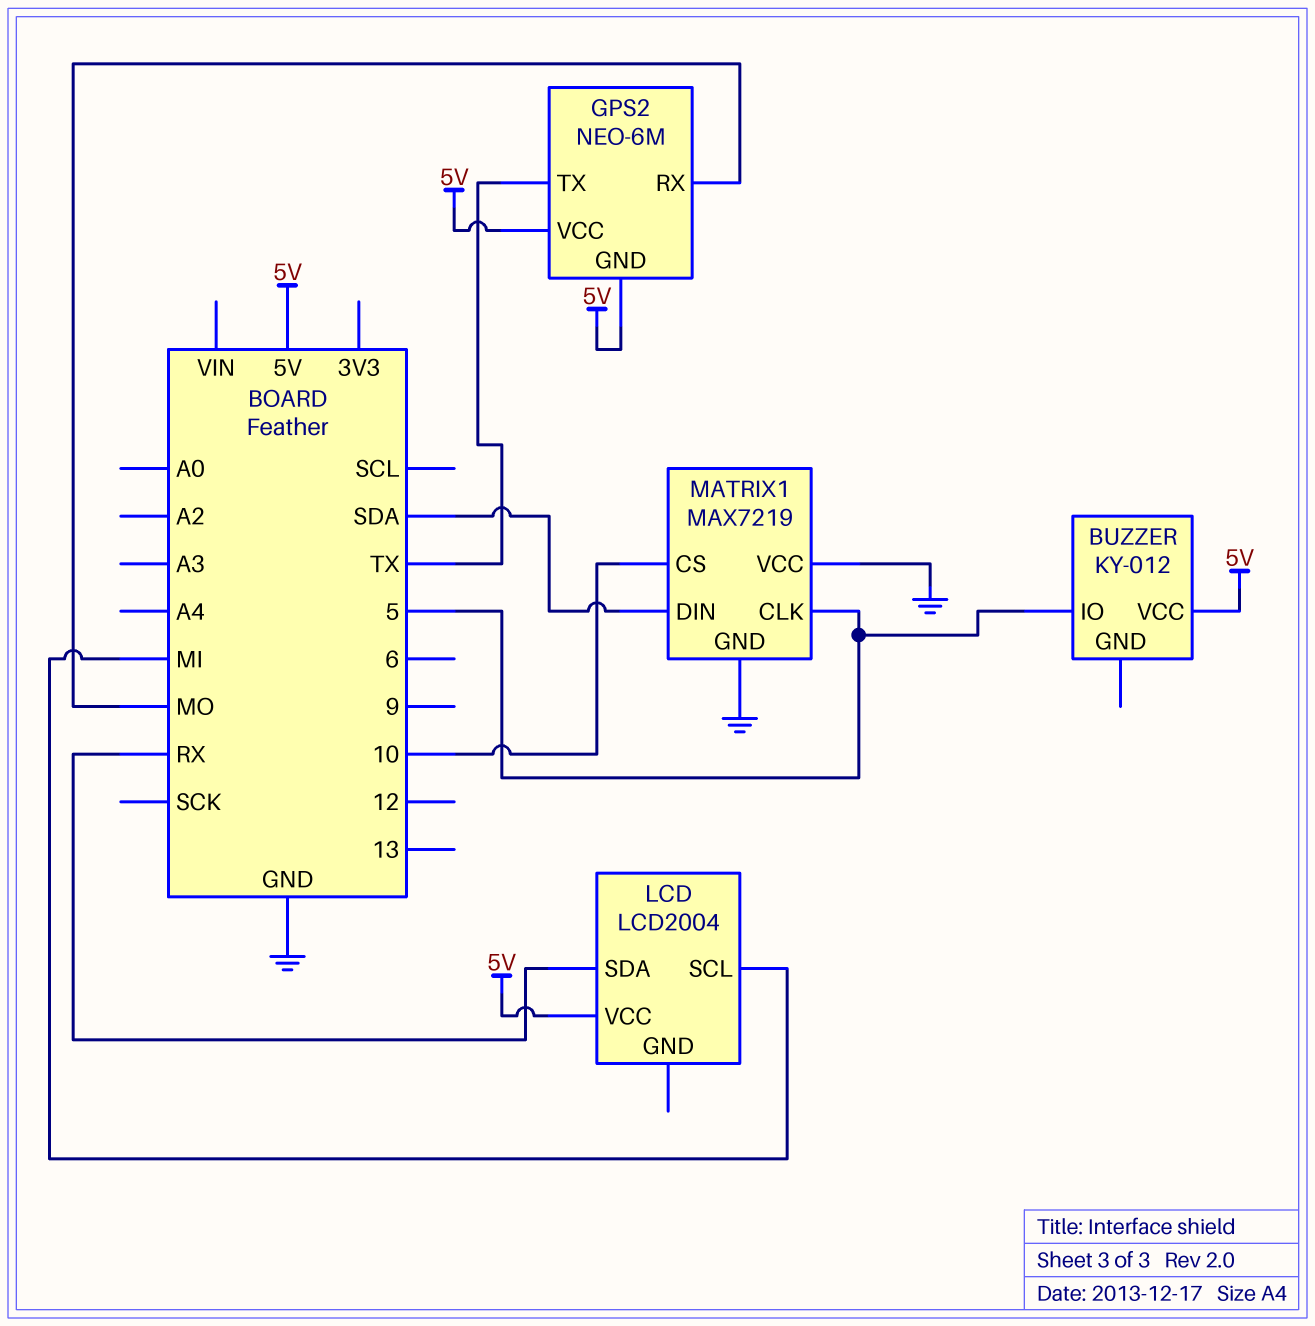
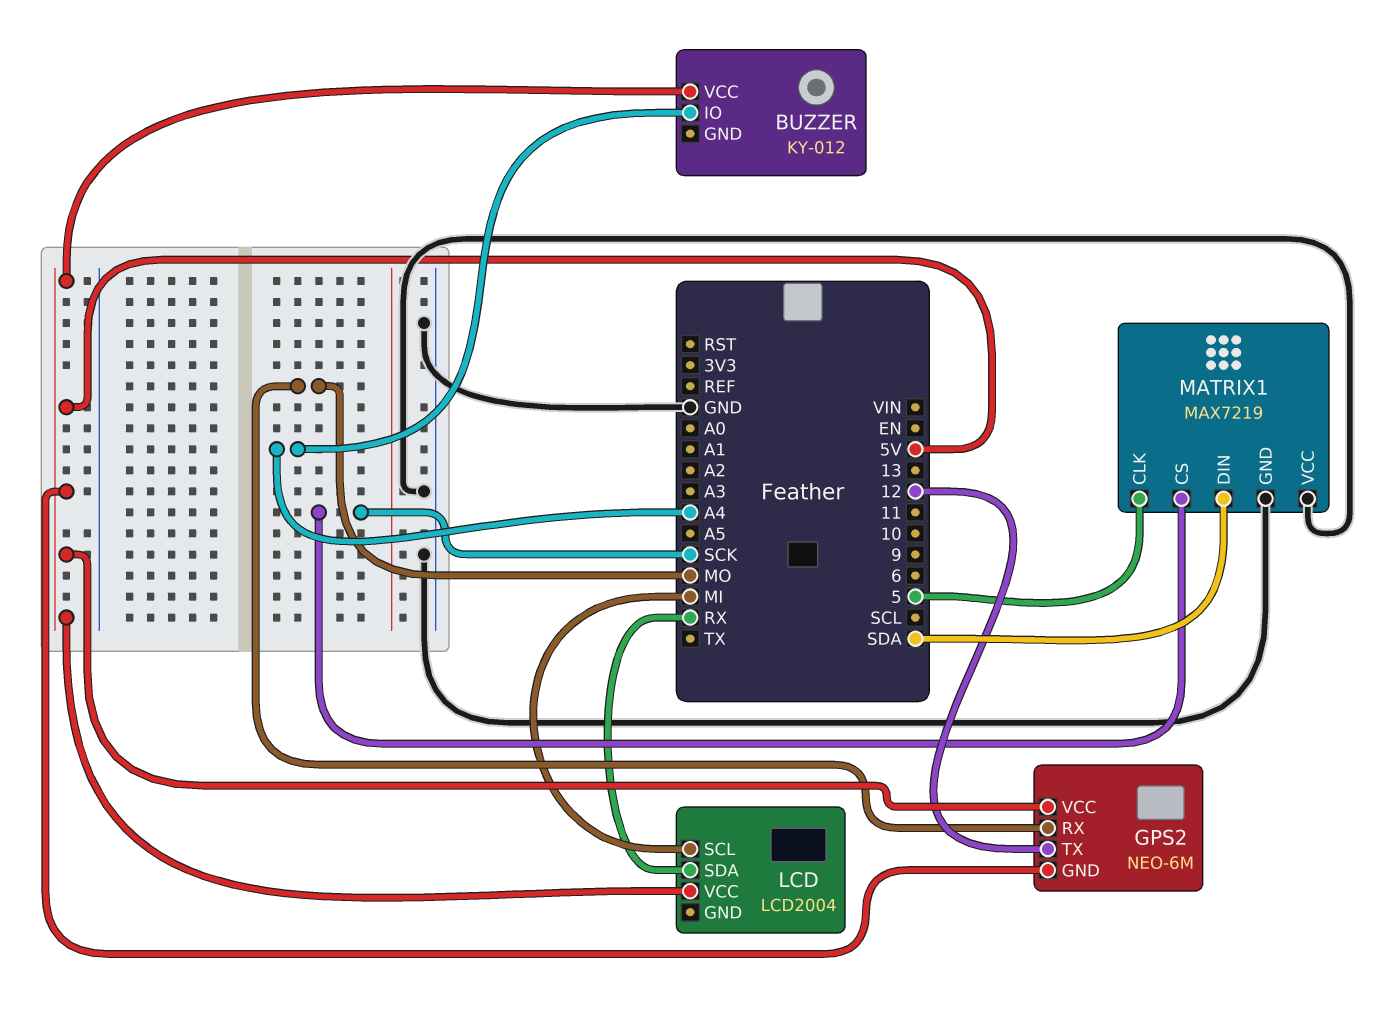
BUZZER pin IO: 5 -> A4
GPS2 pin TX: TX -> 12
MATRIX1 pin CS: 10 -> SCK

